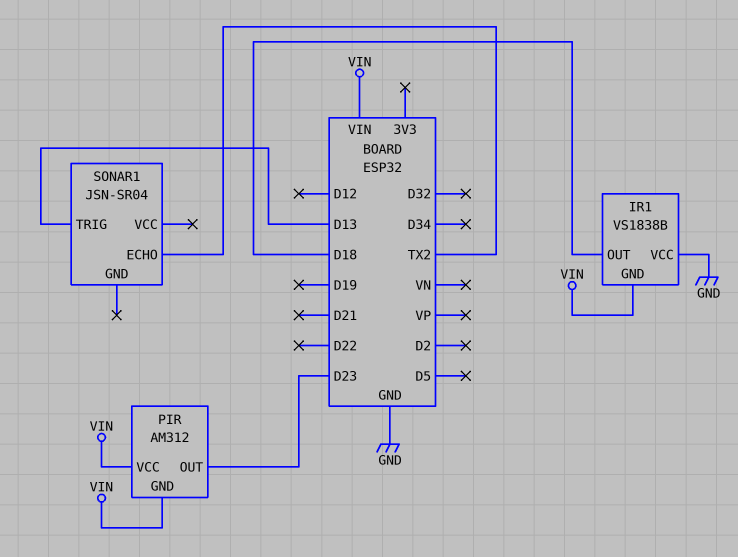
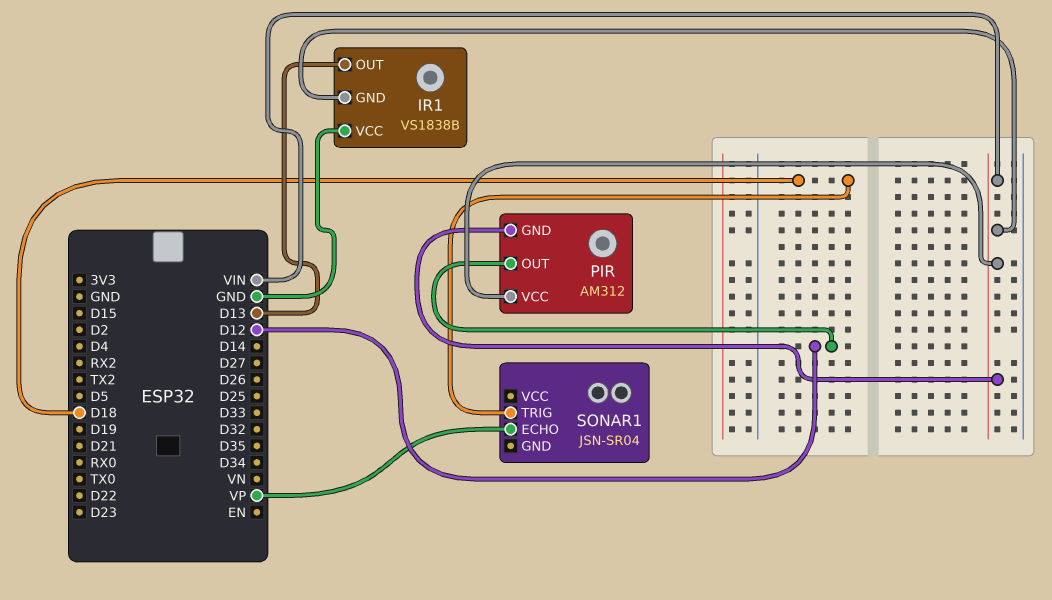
IR1 pin OUT: D18 -> D13
PIR pin OUT: D23 -> D12
SONAR1 pin ECHO: TX2 -> VP
SONAR1 pin TRIG: D13 -> D18

